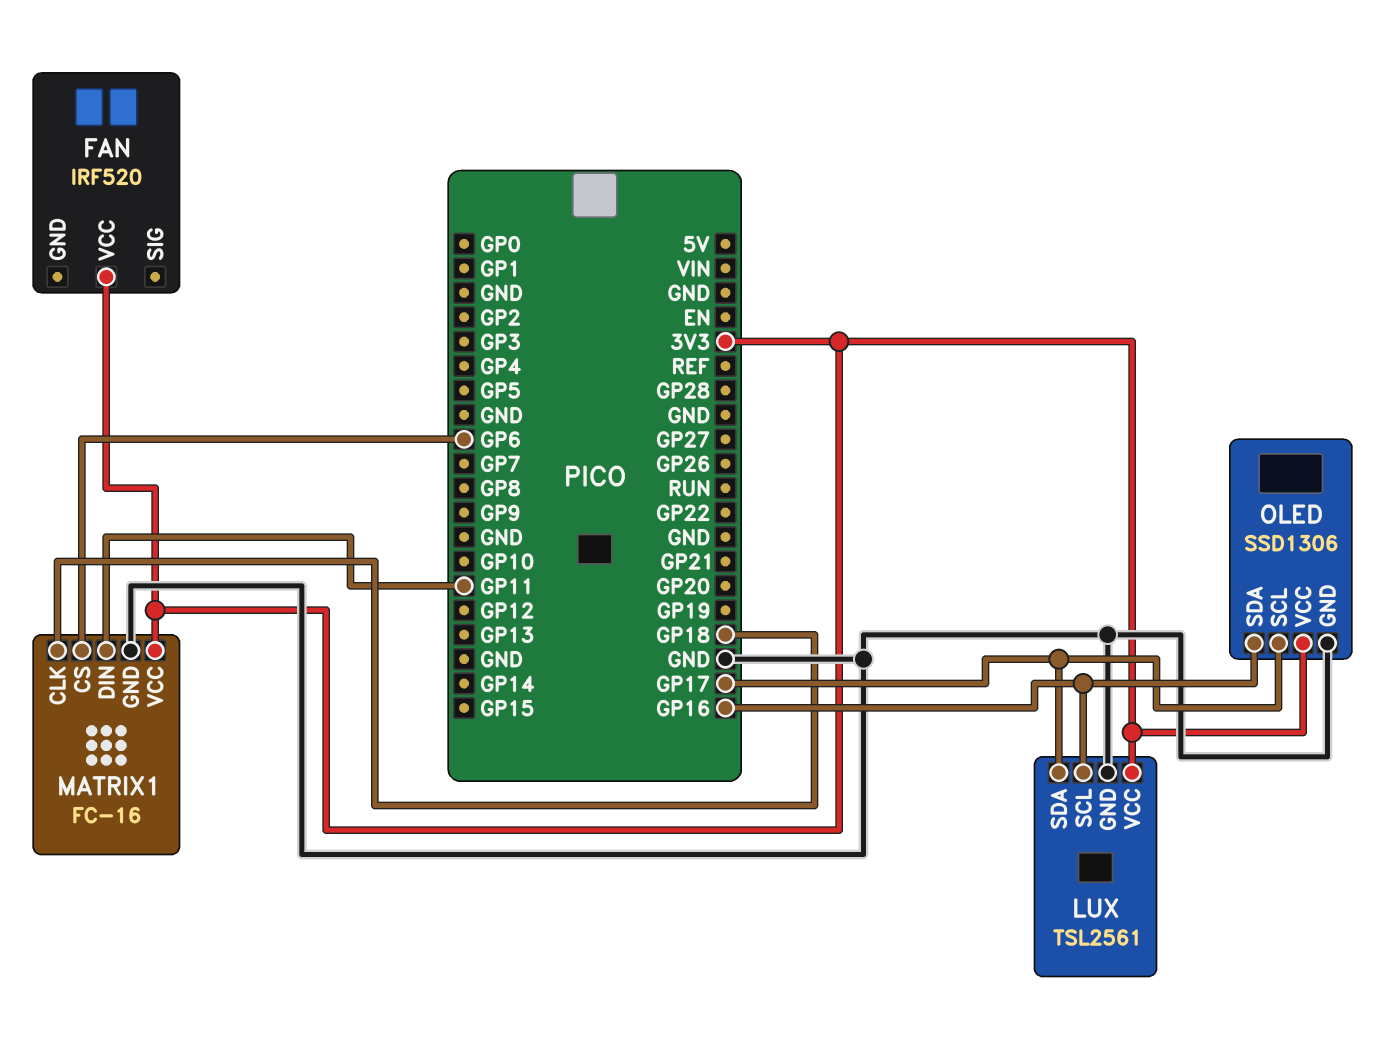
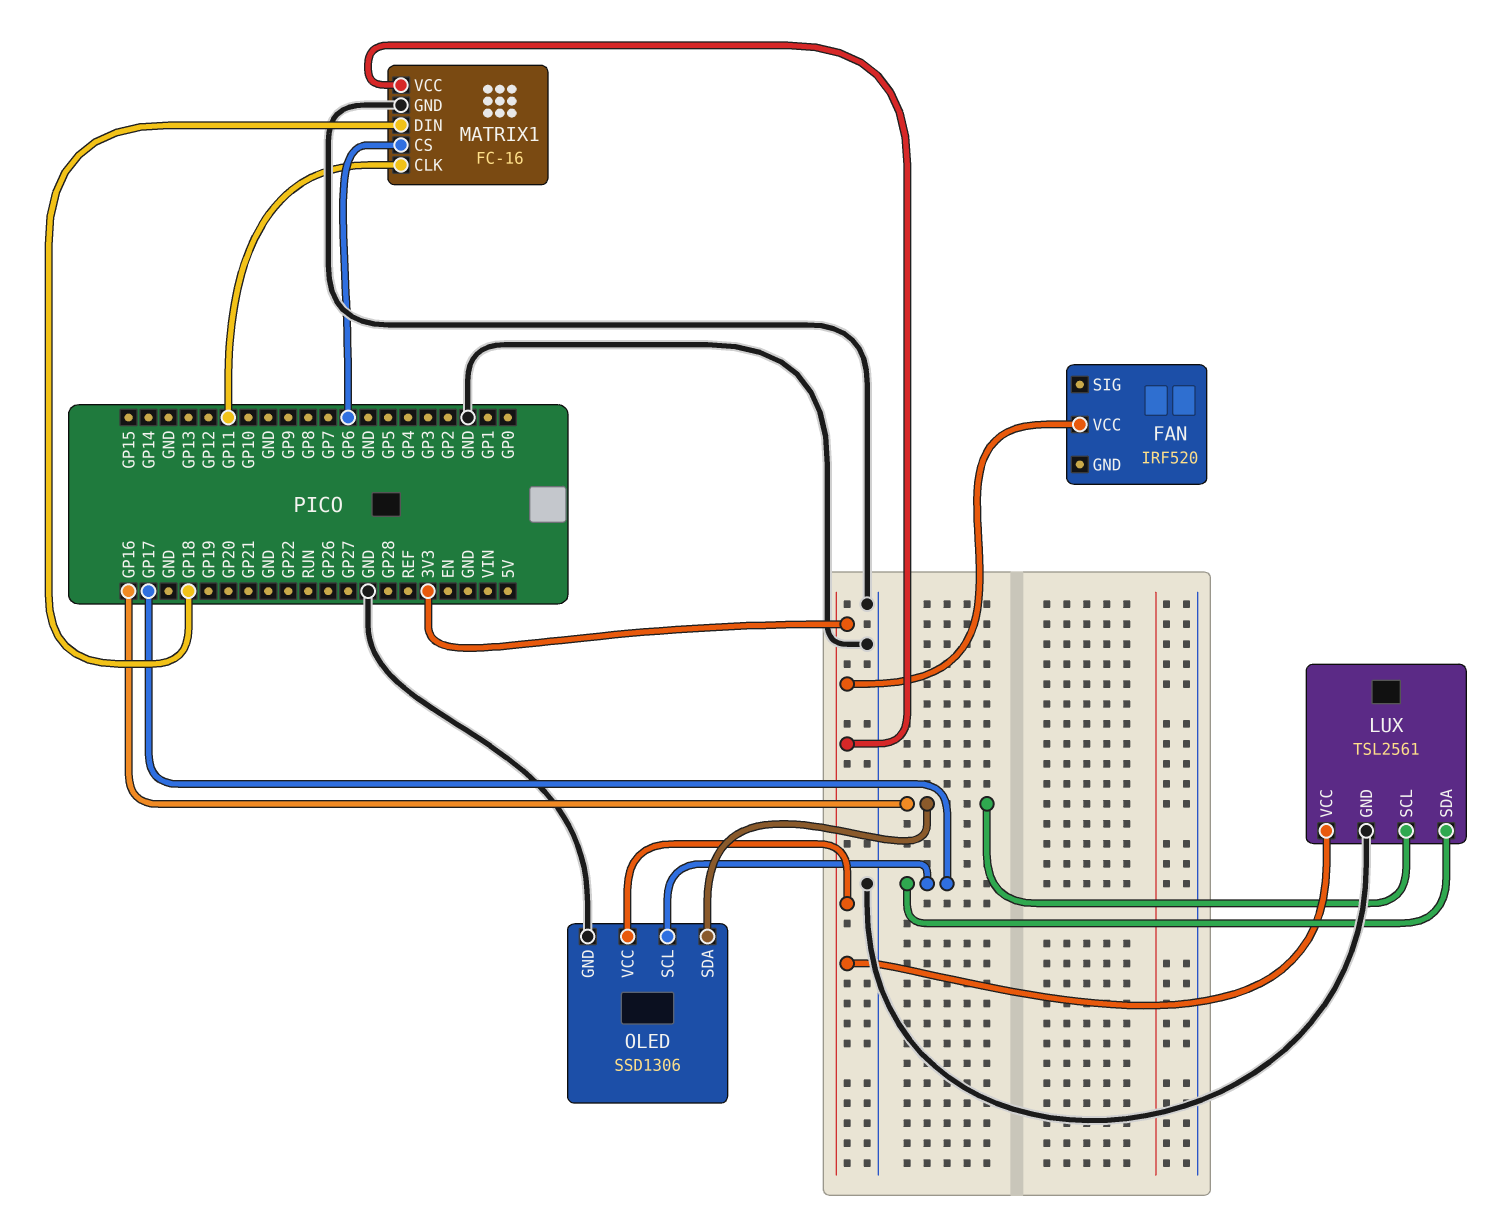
MATRIX1 pin CLK: GP18 -> GP11
MATRIX1 pin DIN: GP11 -> GP18

